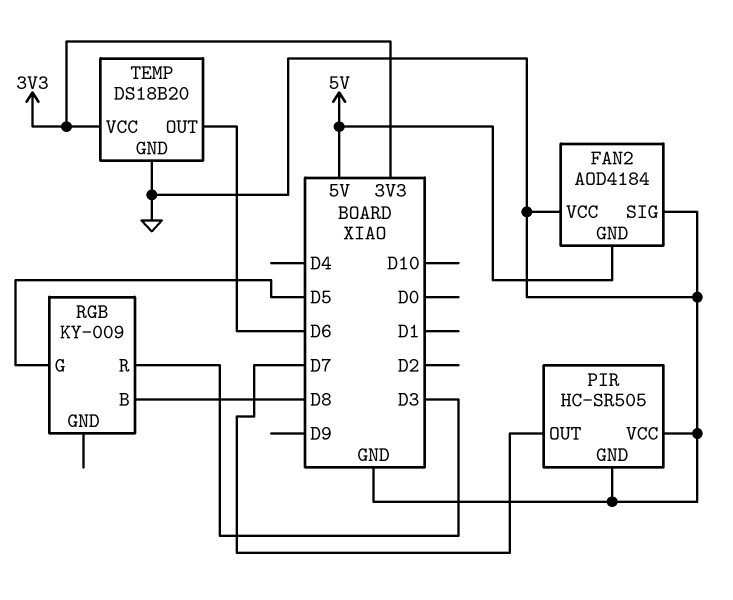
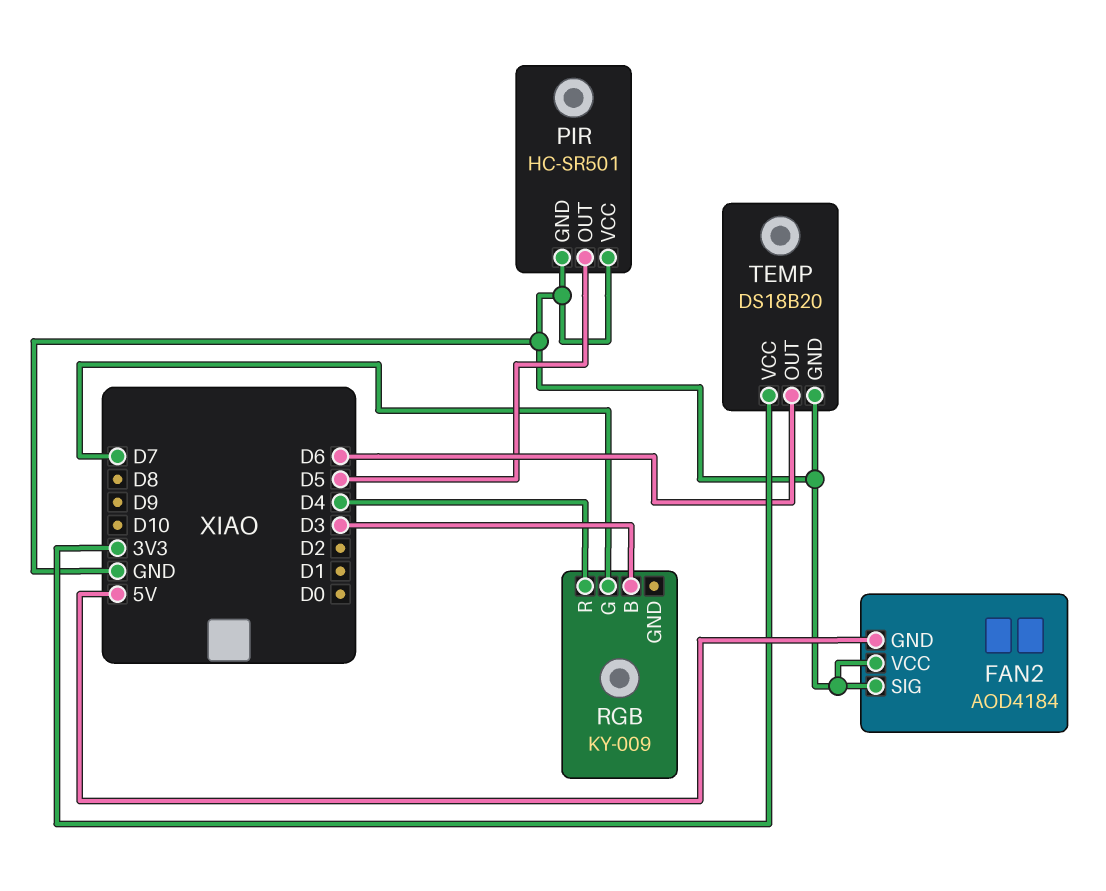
PIR: HC-SR505 -> HC-SR501
PIR pin OUT: D7 -> D5
RGB pin B: D8 -> D3
RGB pin G: D5 -> D7
RGB pin R: D3 -> D4

